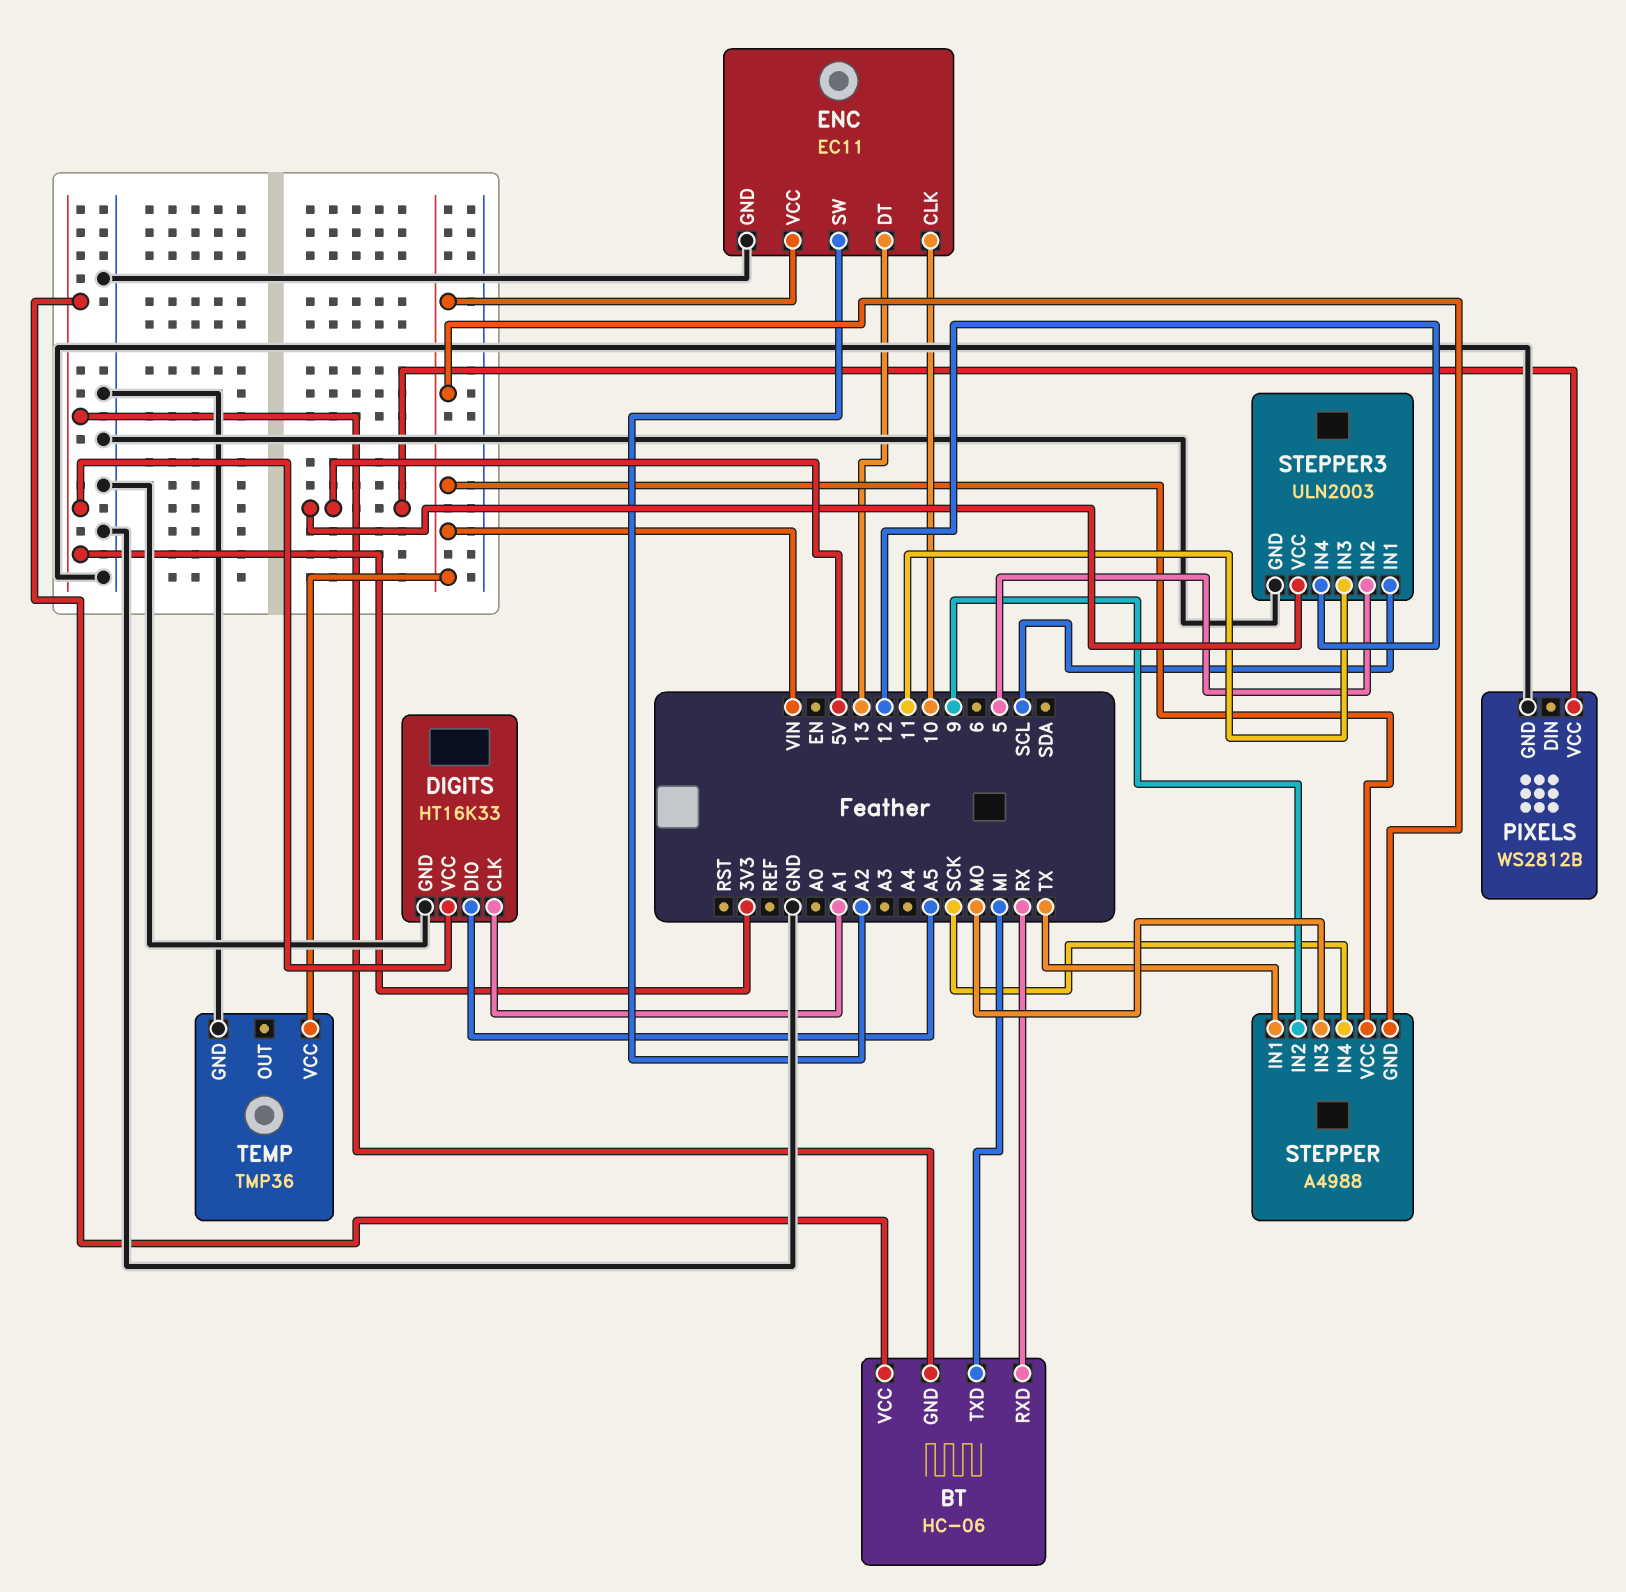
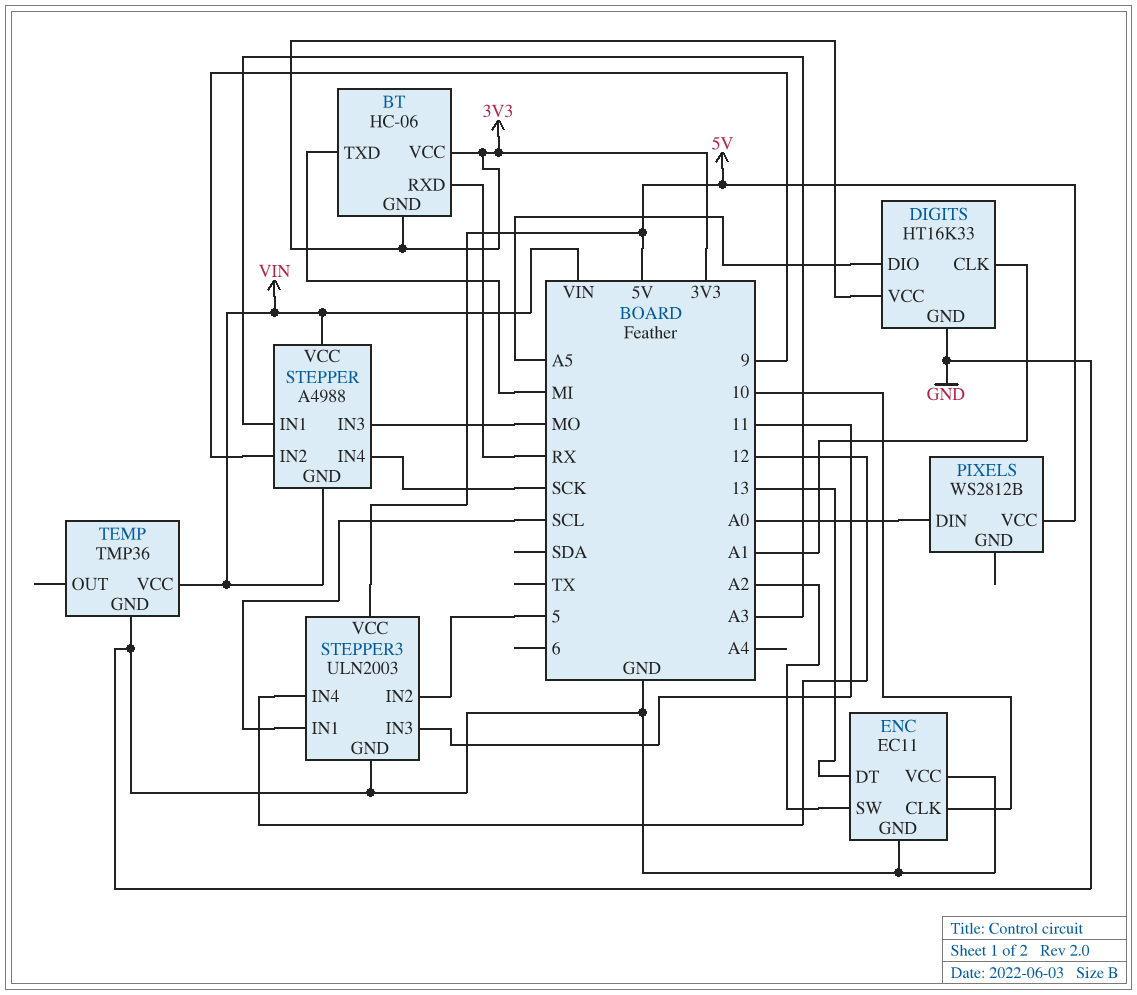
ENC pin VCC: VIN -> GND
PIXELS pin DIN: none -> A0
PIXELS pin GND: GND -> none
STEPPER pin IN1: TX -> A3

